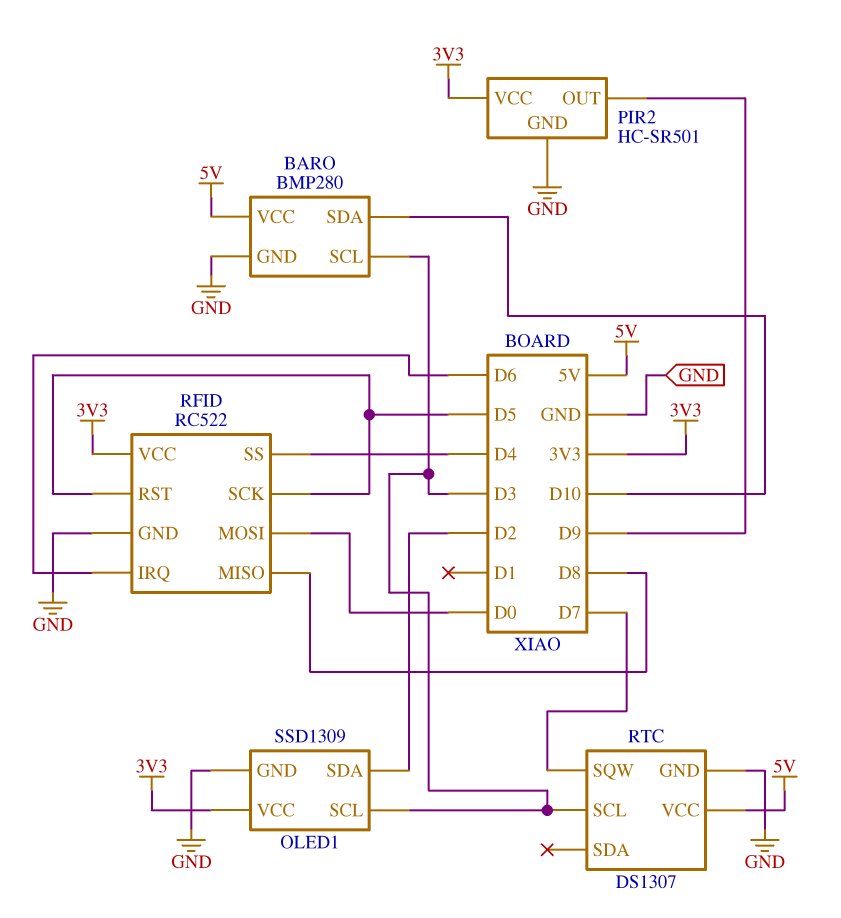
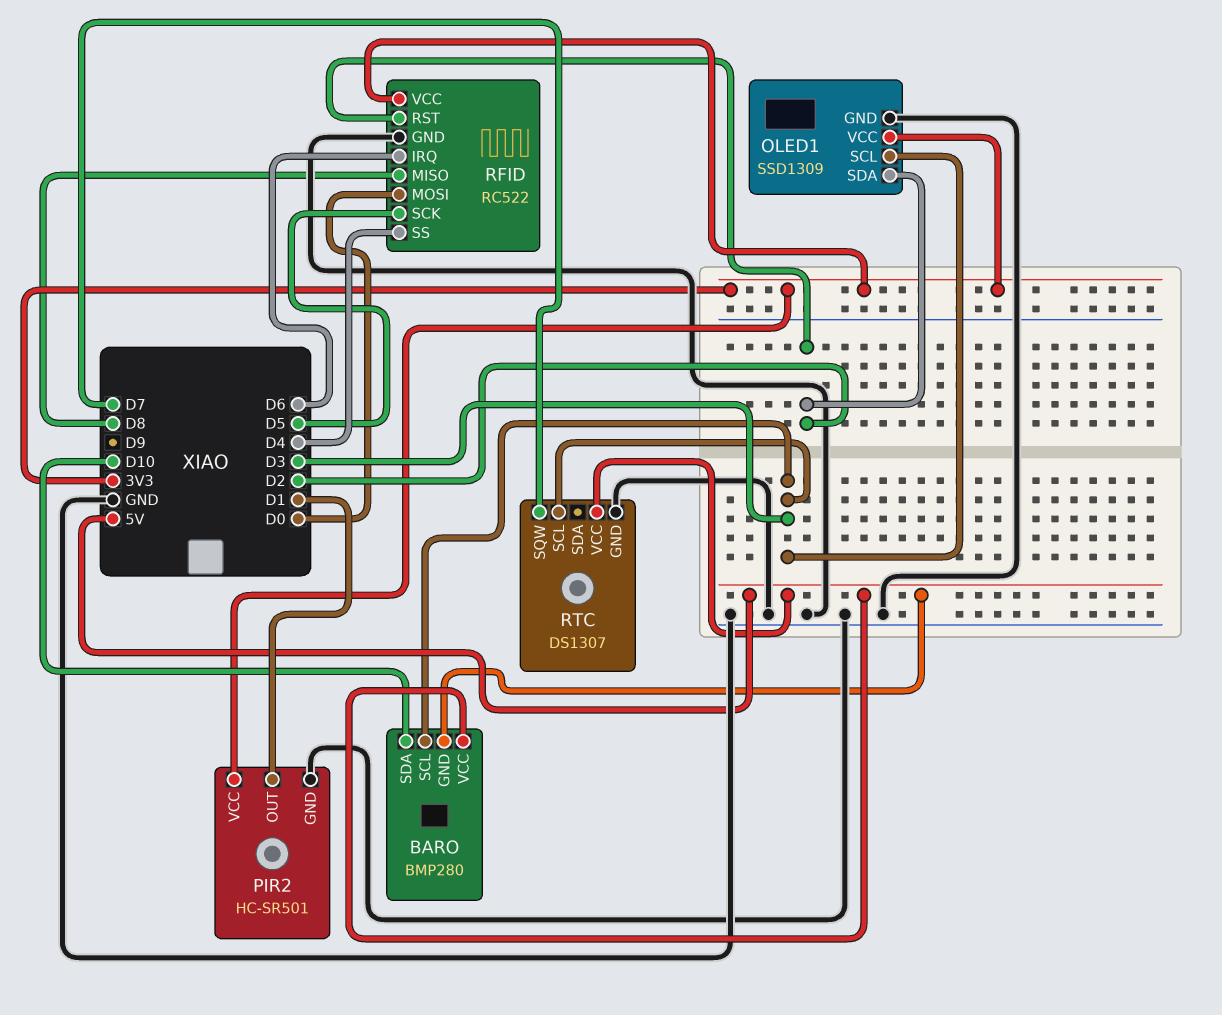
BARO pin GND: GND -> 5V
PIR2 pin OUT: D9 -> D1
RFID pin RST: D5 -> D2

